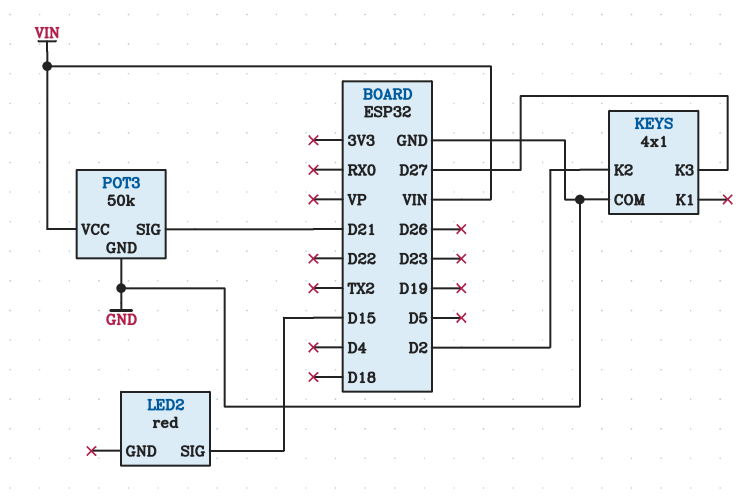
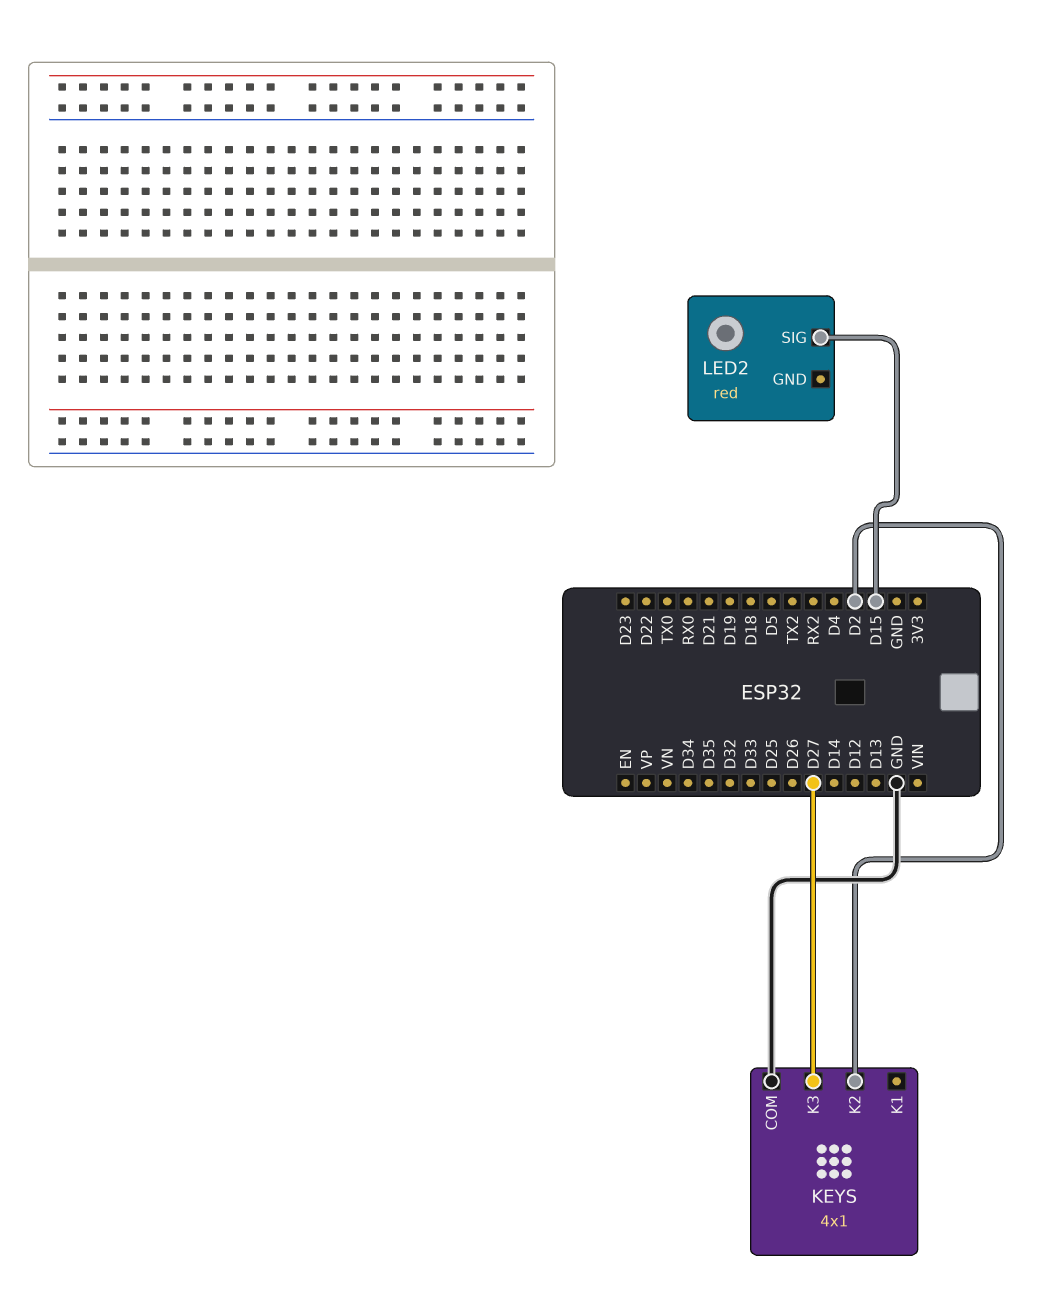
POT3: 50k -> none
POT3 pin GND: GND -> none
POT3 pin SIG: D21 -> none
POT3 pin VCC: VIN -> none

